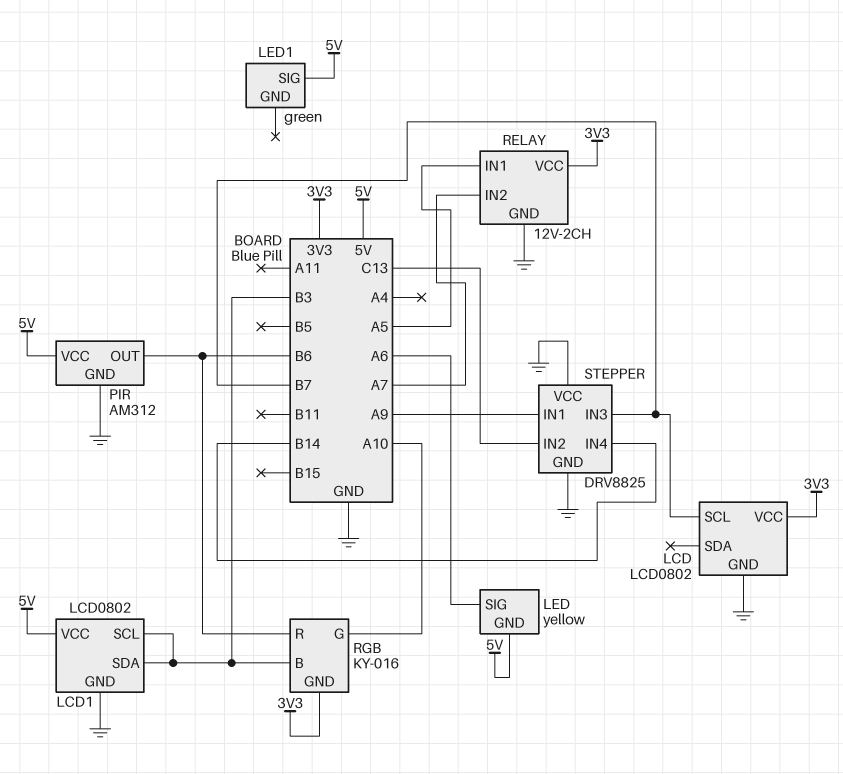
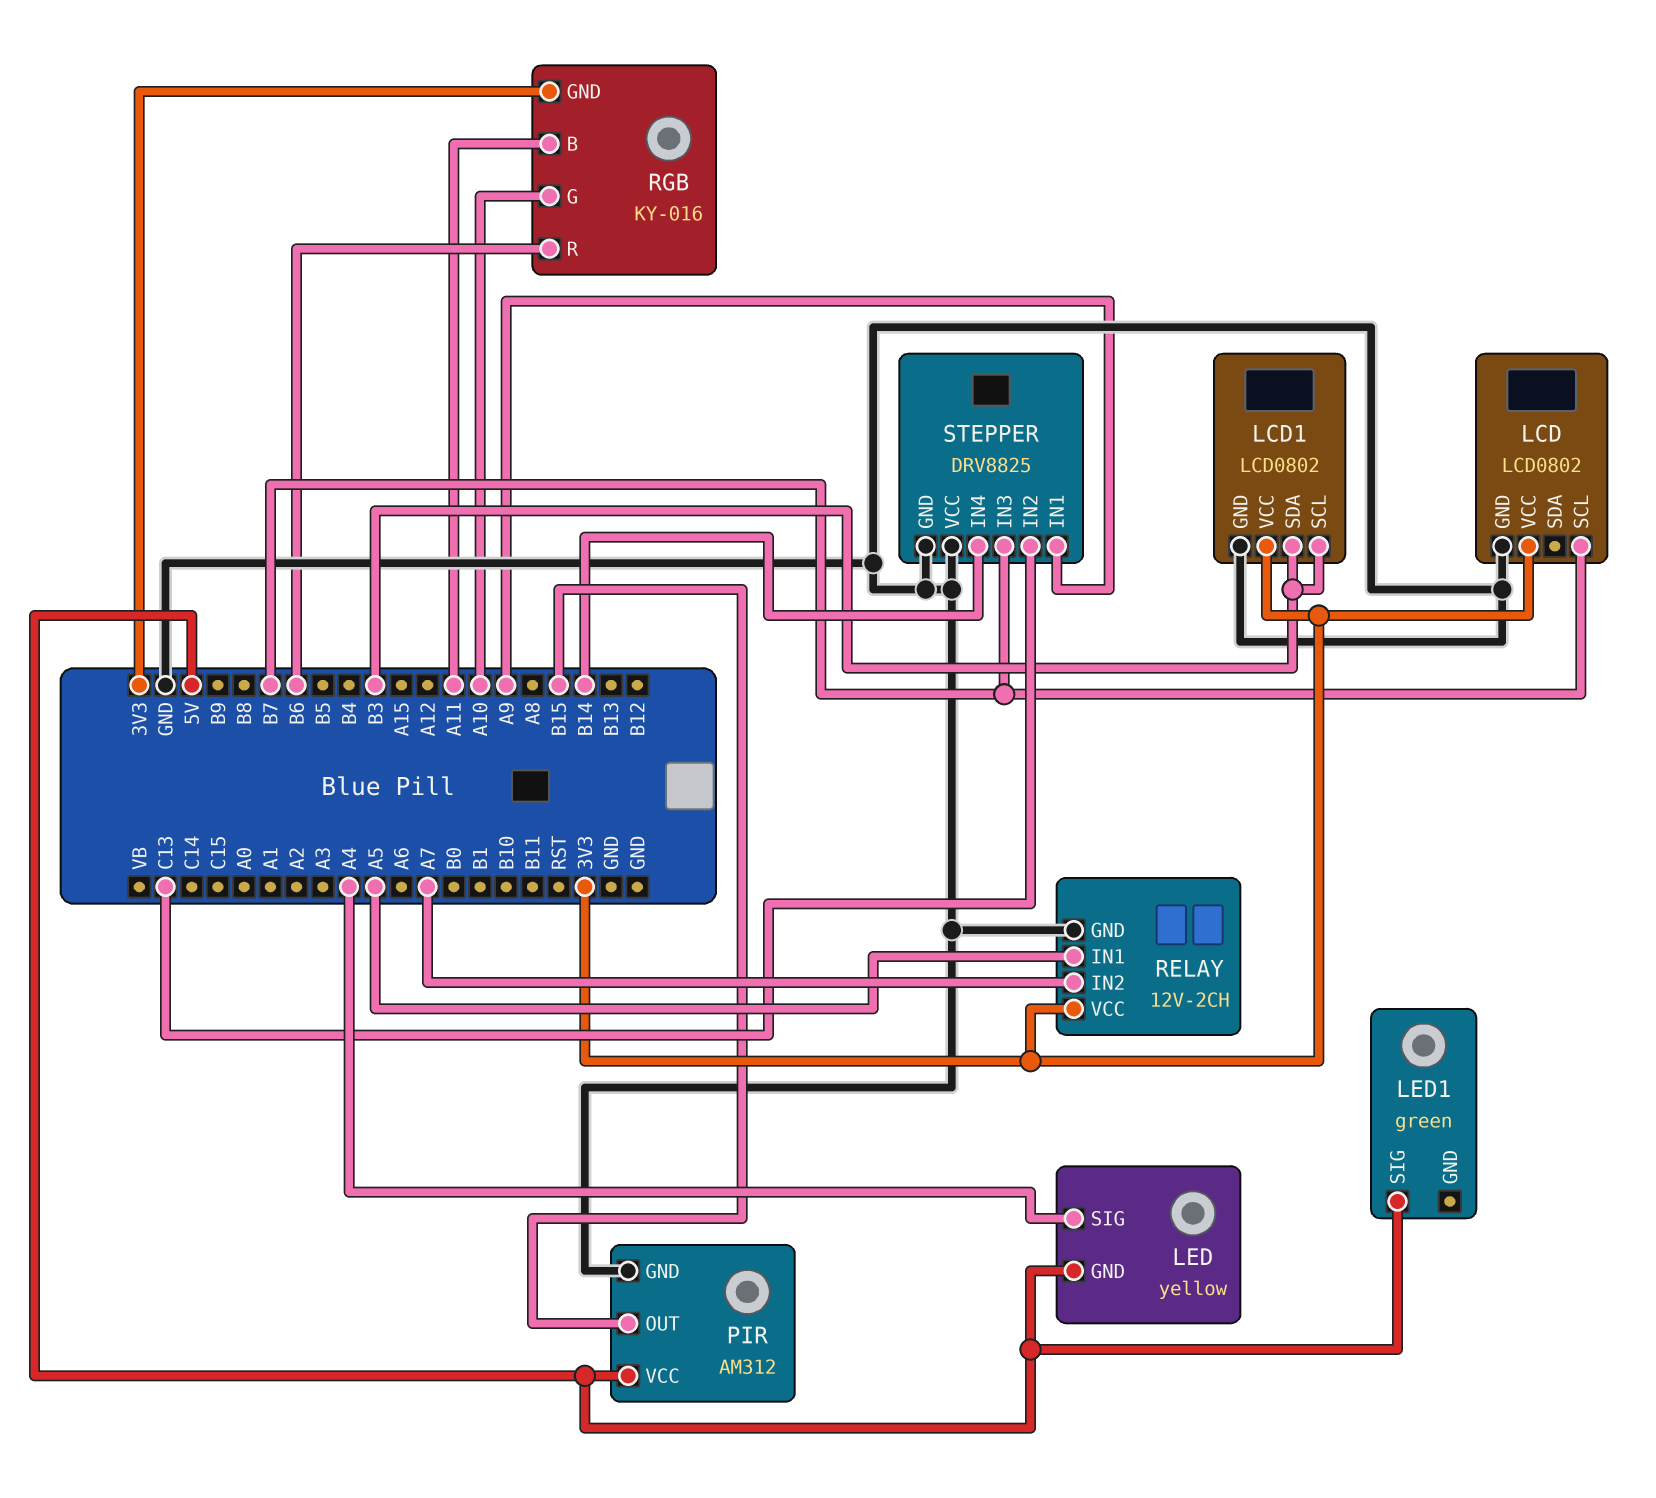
LCD1 pin VCC: 5V -> 3V3
LED pin SIG: A6 -> A4
PIR pin OUT: B6 -> B15
RGB pin B: B3 -> A11

